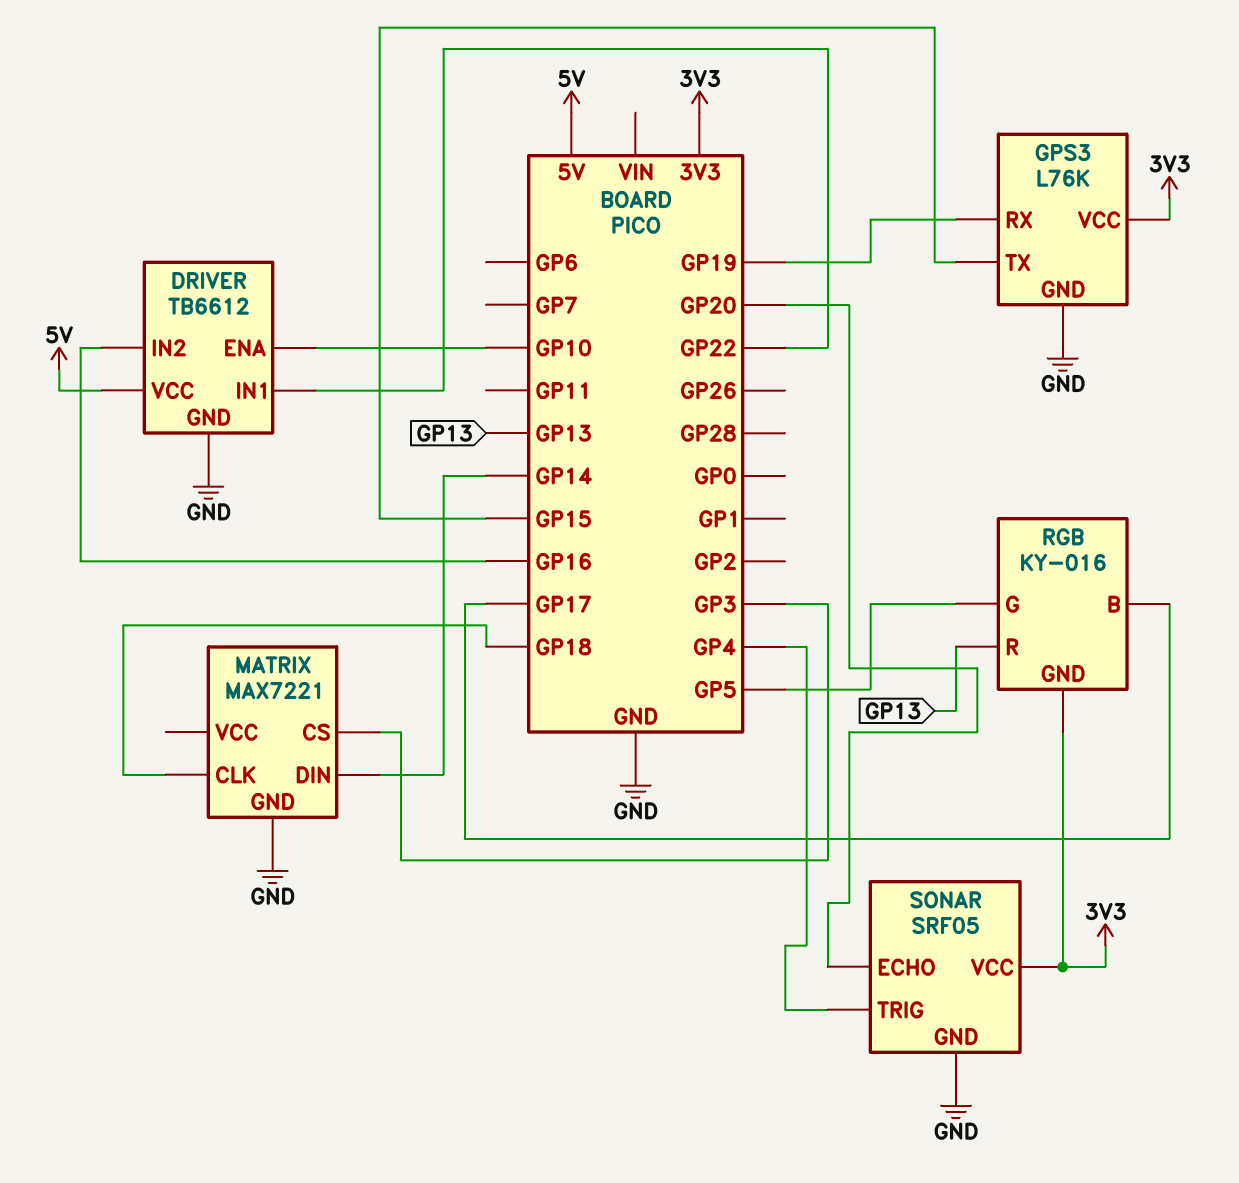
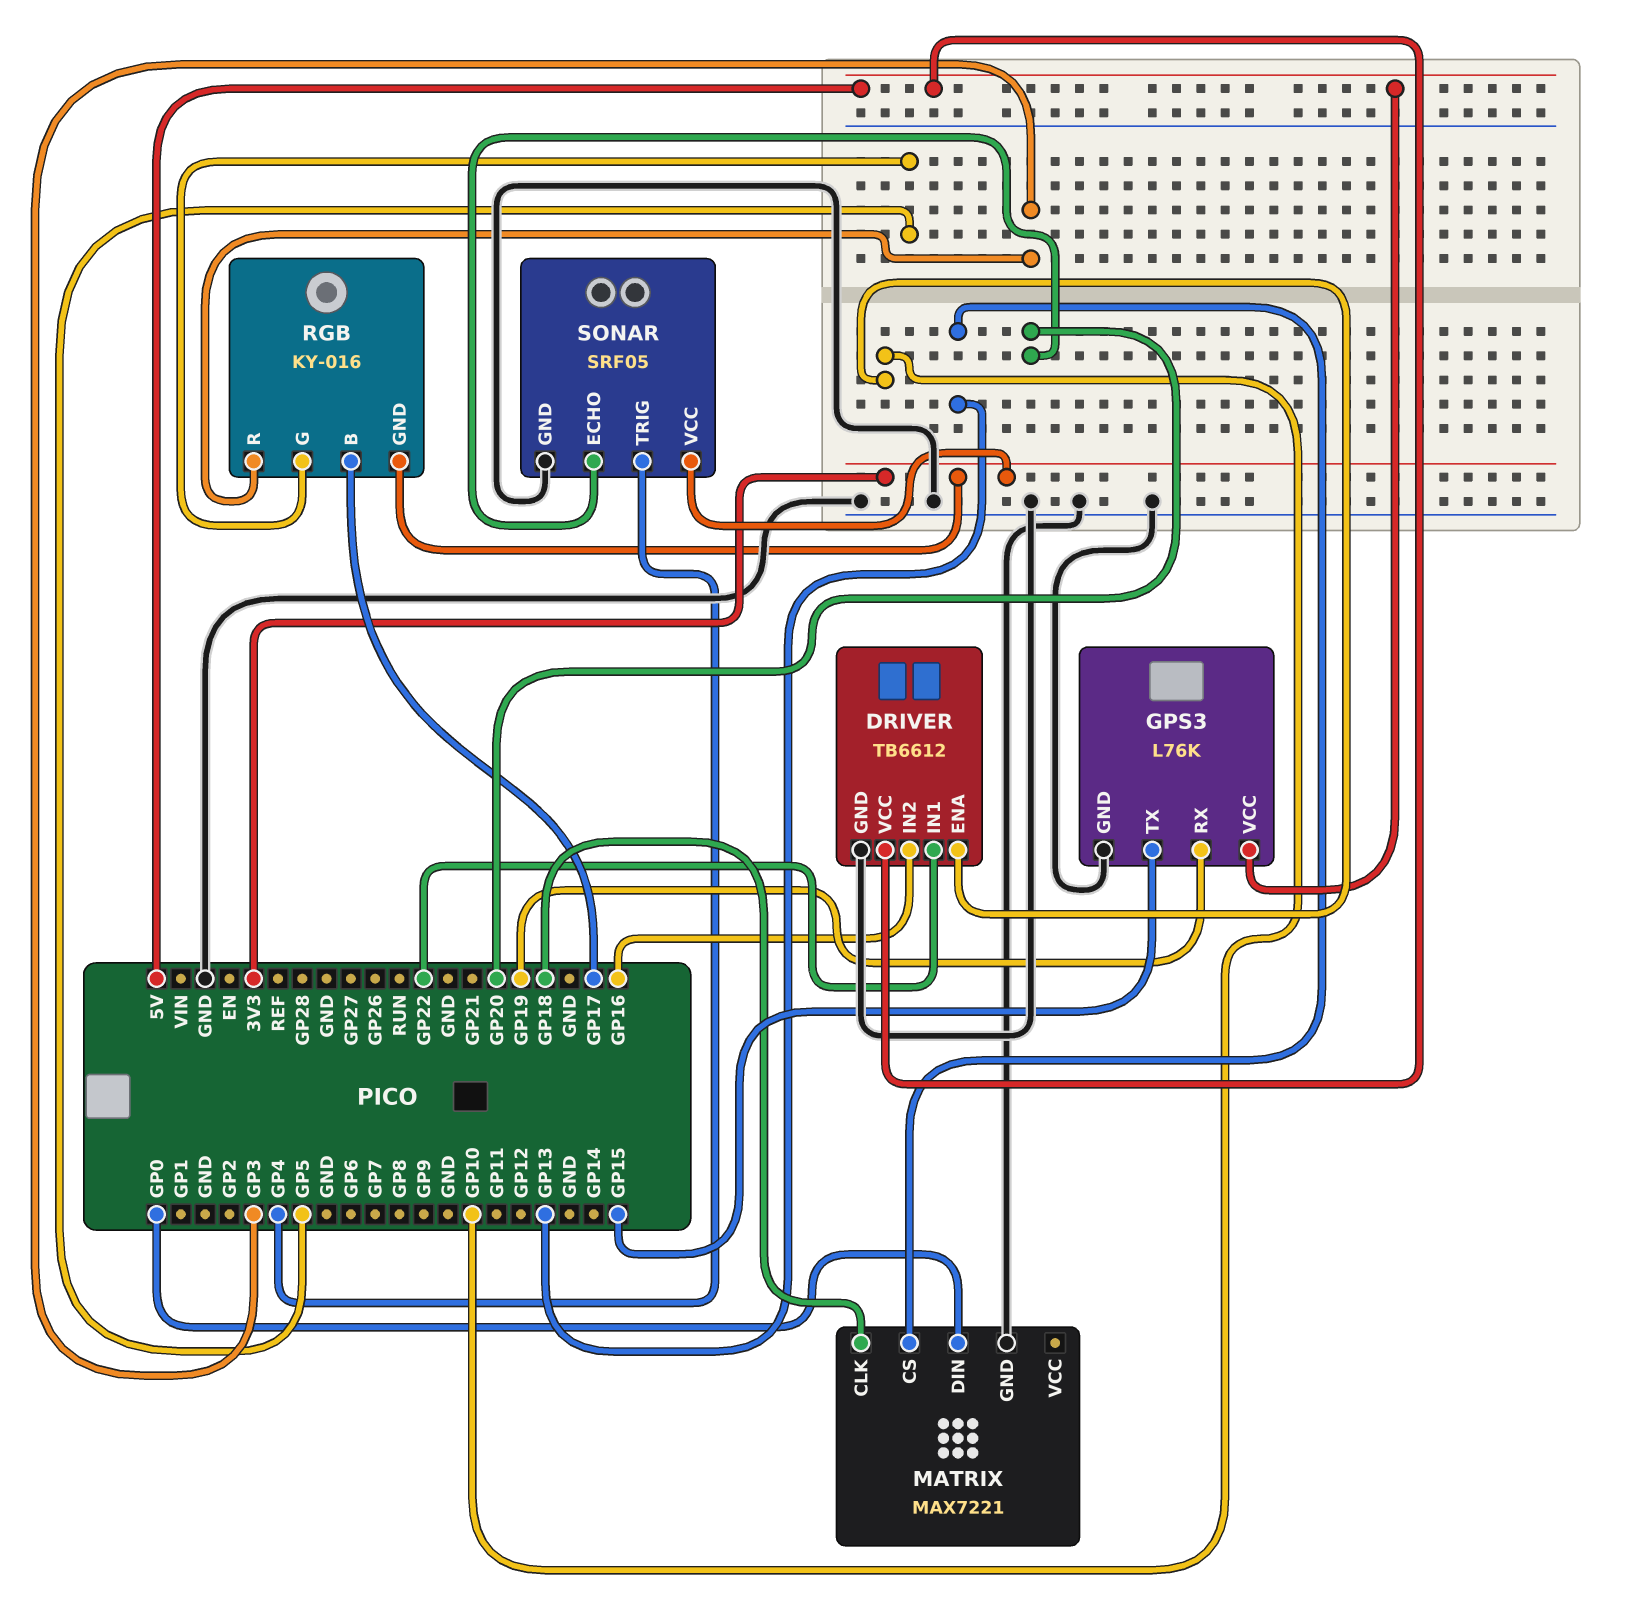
GPS3 pin VCC: 3V3 -> 5V
MATRIX pin CS: GP3 -> GP13
MATRIX pin DIN: GP14 -> GP0
RGB pin R: GP13 -> GP3

